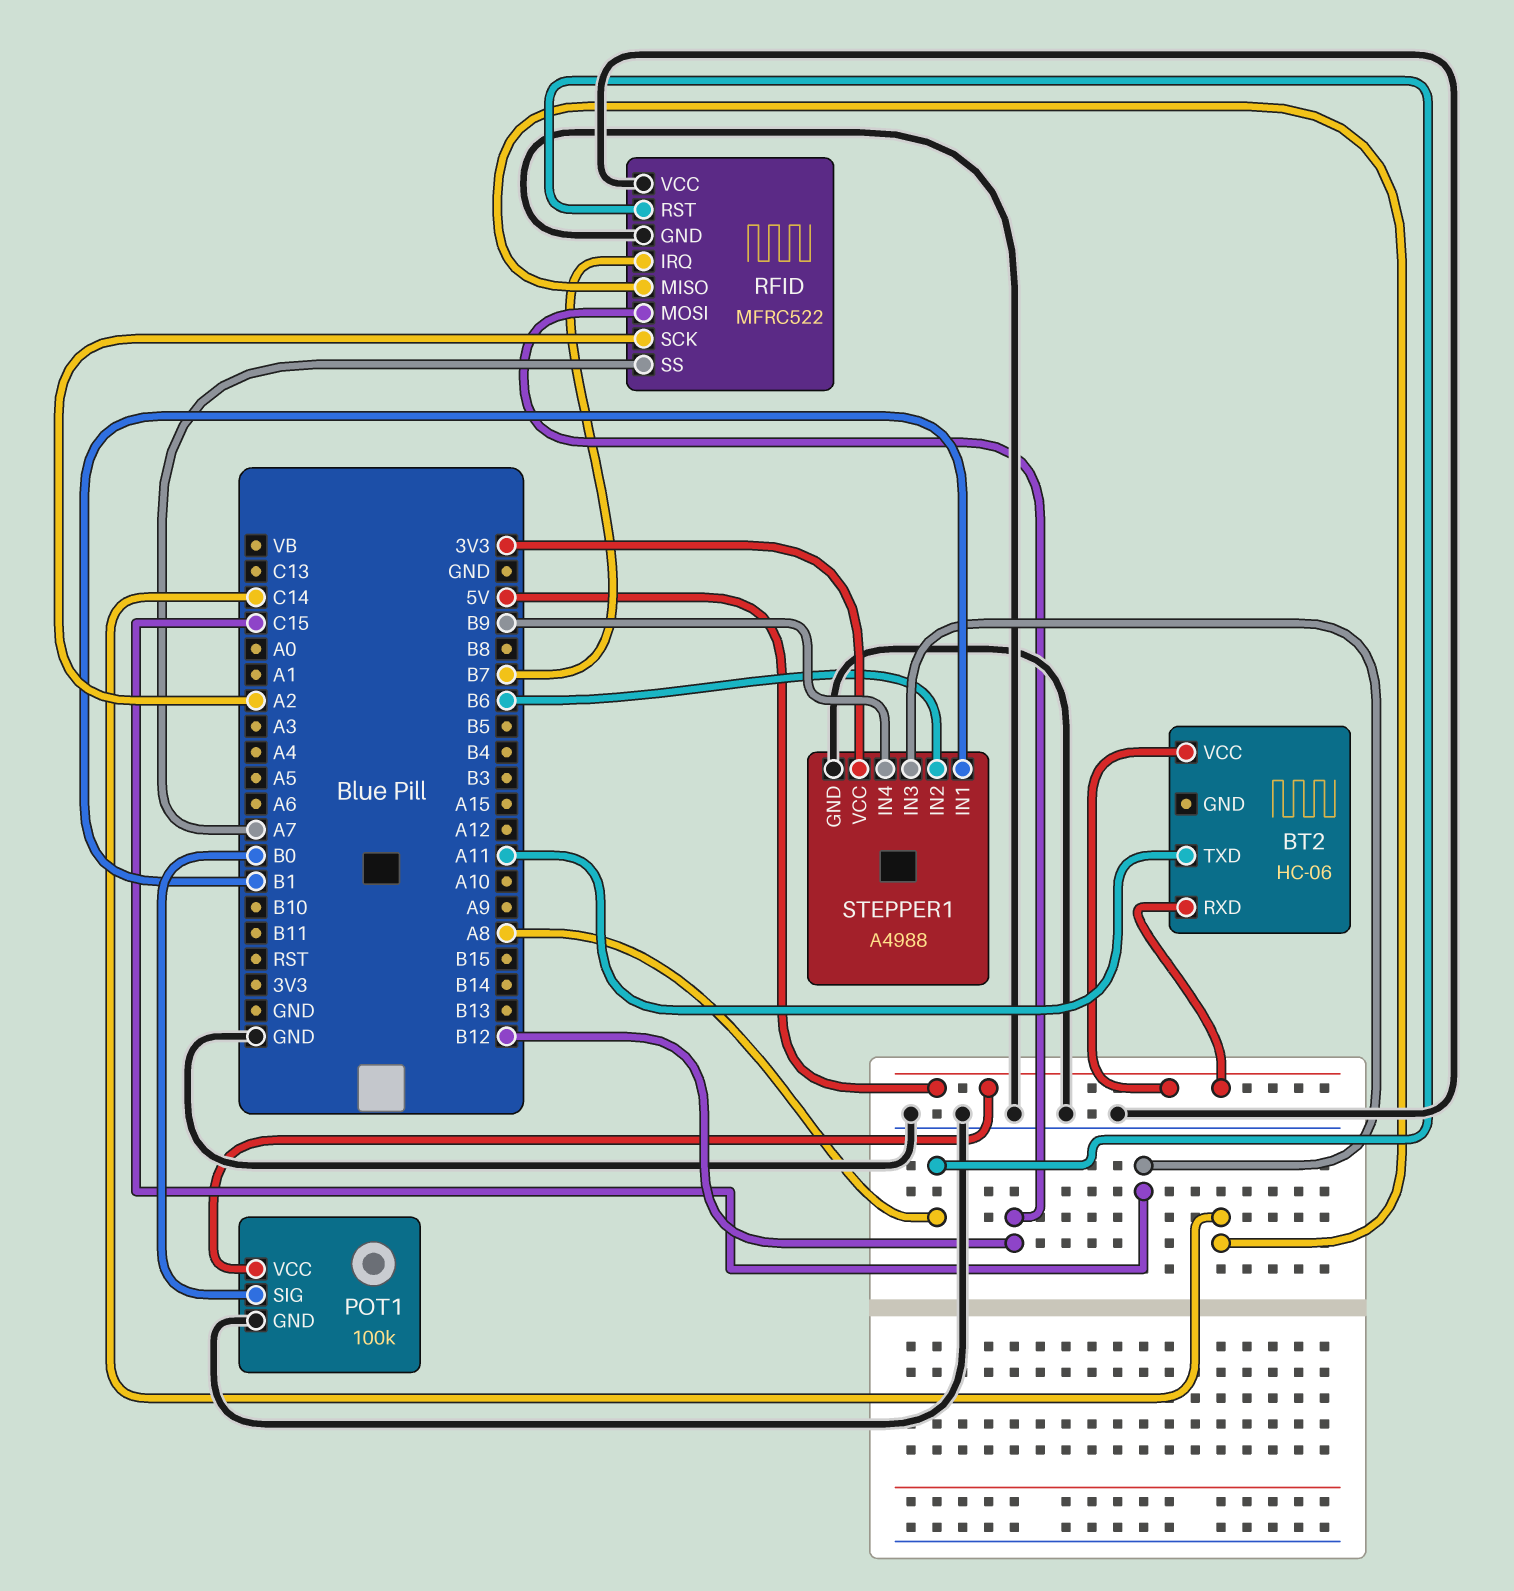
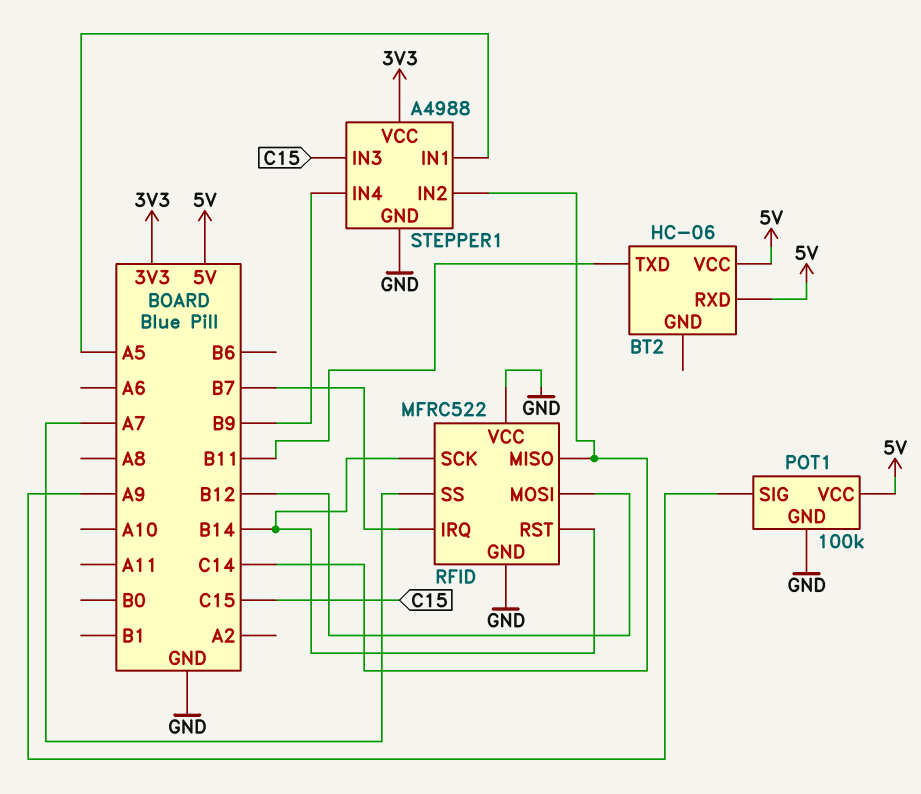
BT2 pin TXD: A11 -> B11
POT1 pin SIG: B0 -> A9
RFID pin RST: A8 -> B14
RFID pin SCK: A2 -> B14
STEPPER1 pin IN1: B1 -> A5
STEPPER1 pin IN2: B6 -> C14

